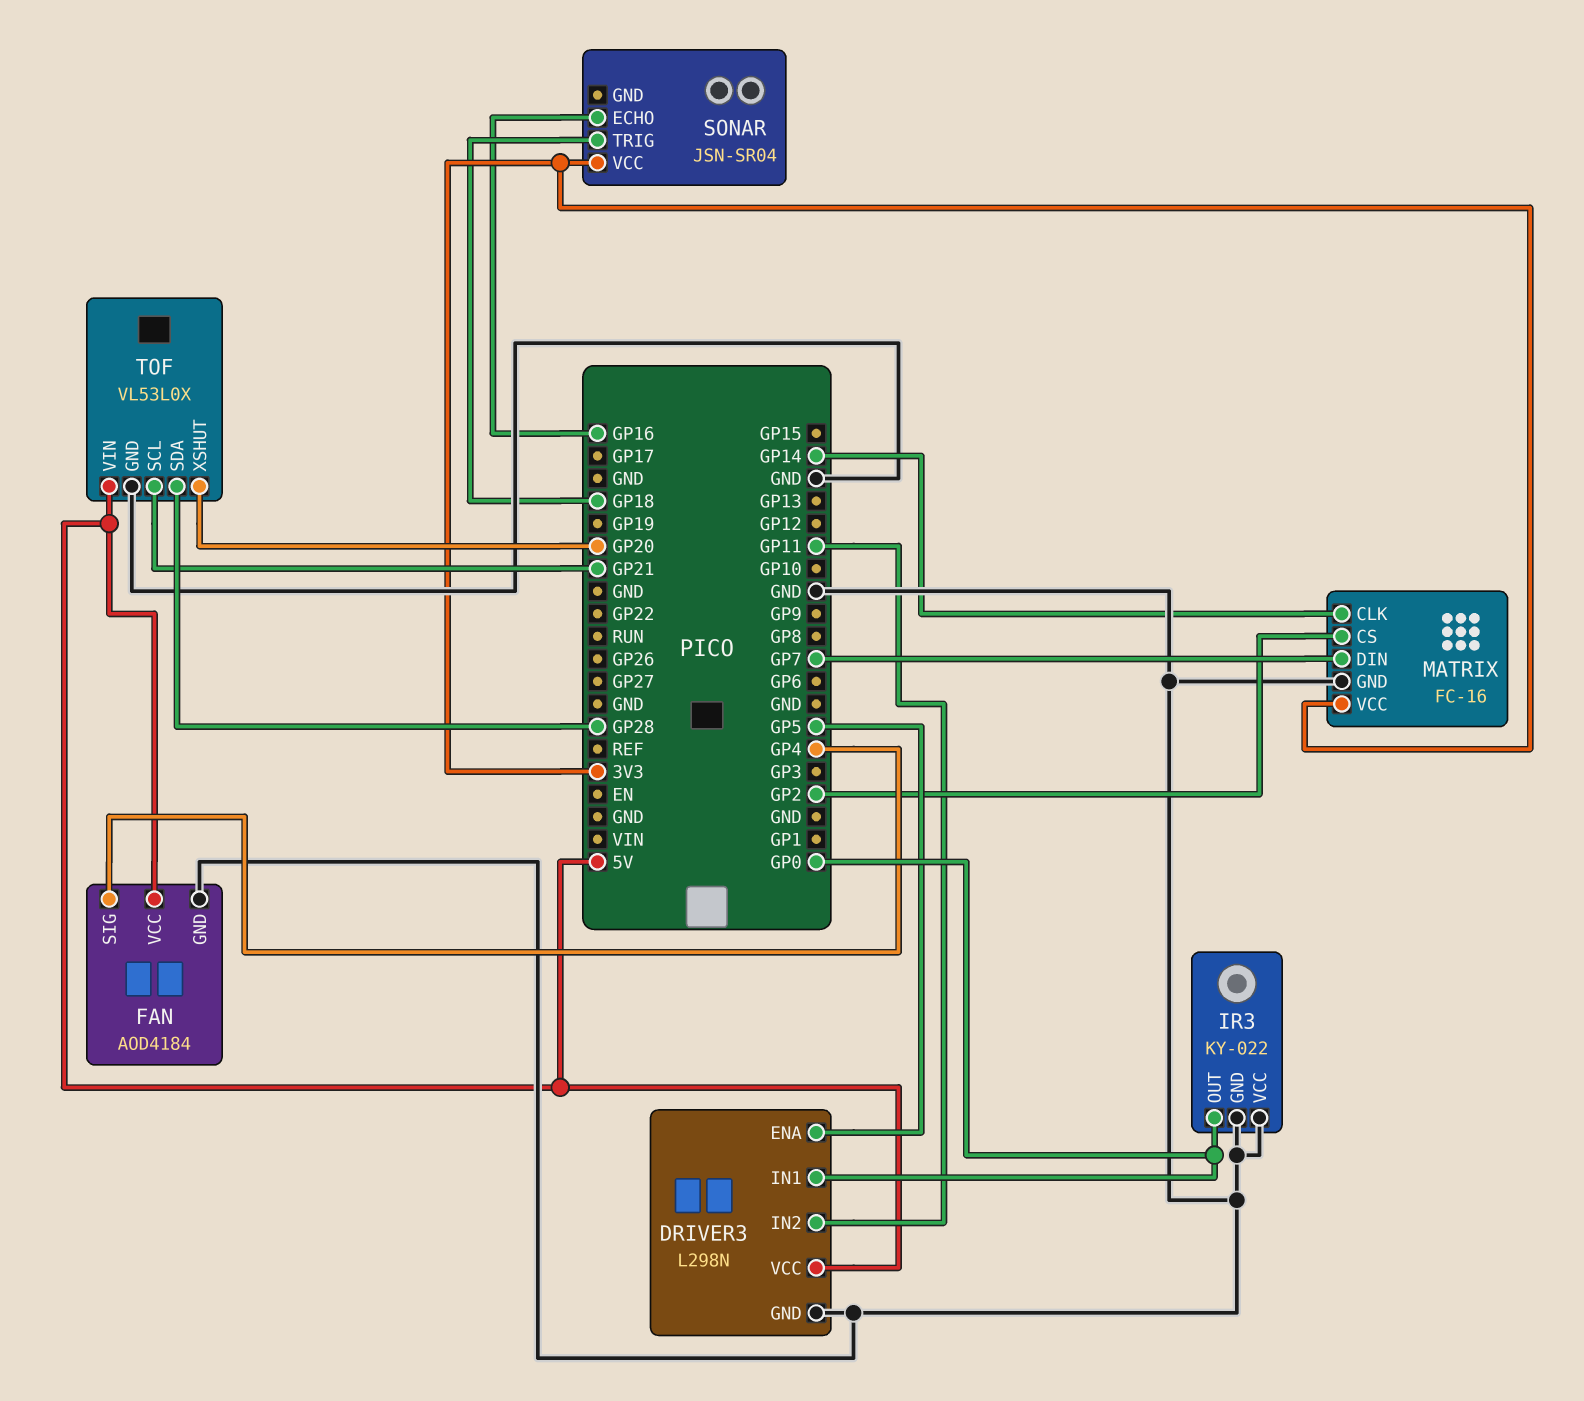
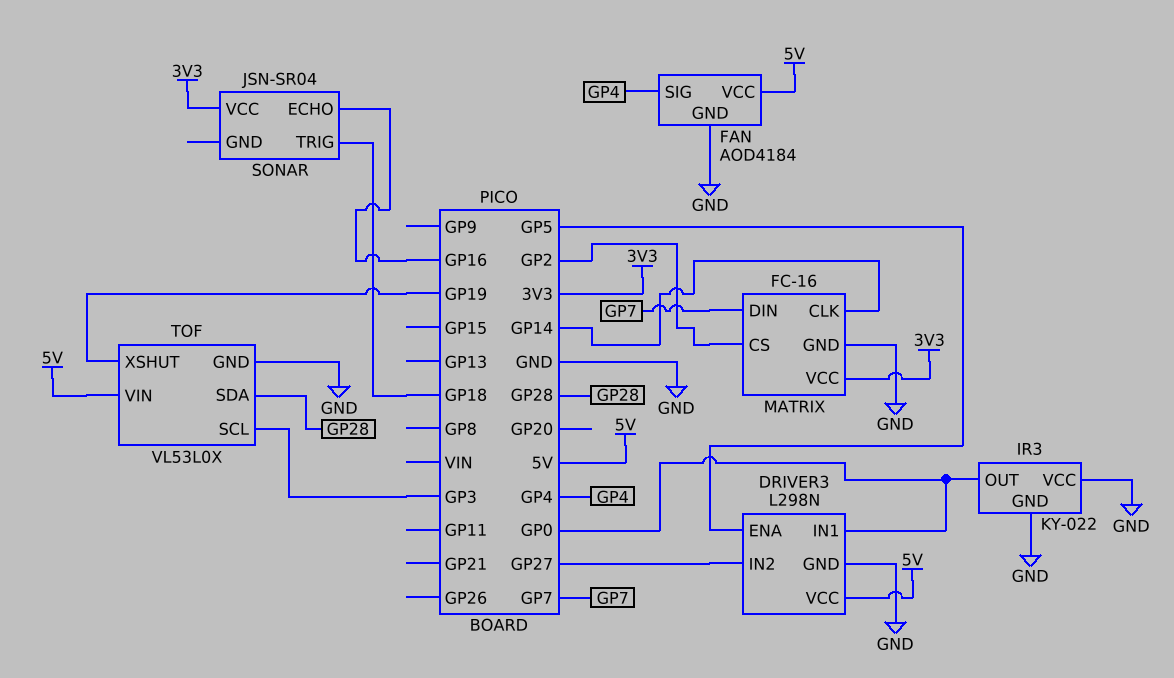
DRIVER3 pin IN2: GP11 -> GP27
TOF pin SCL: GP21 -> GP3
TOF pin XSHUT: GP20 -> GP19

